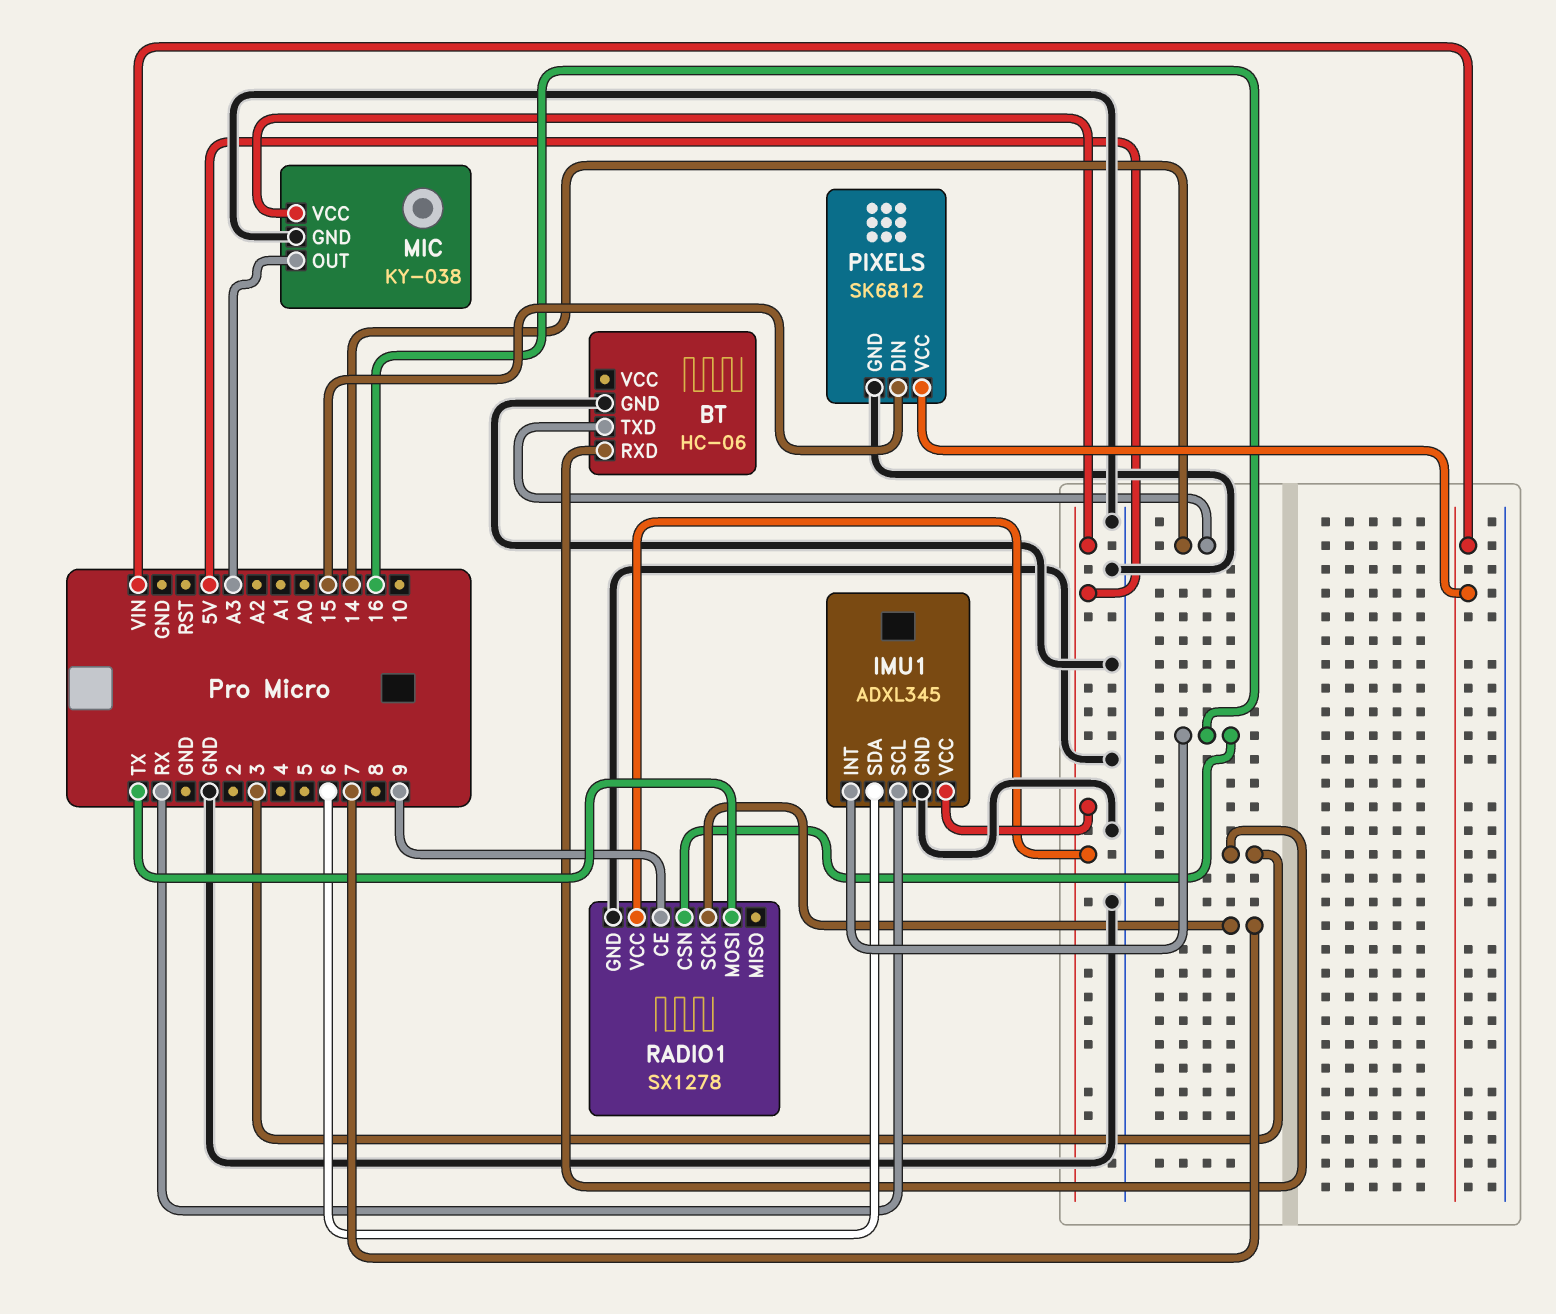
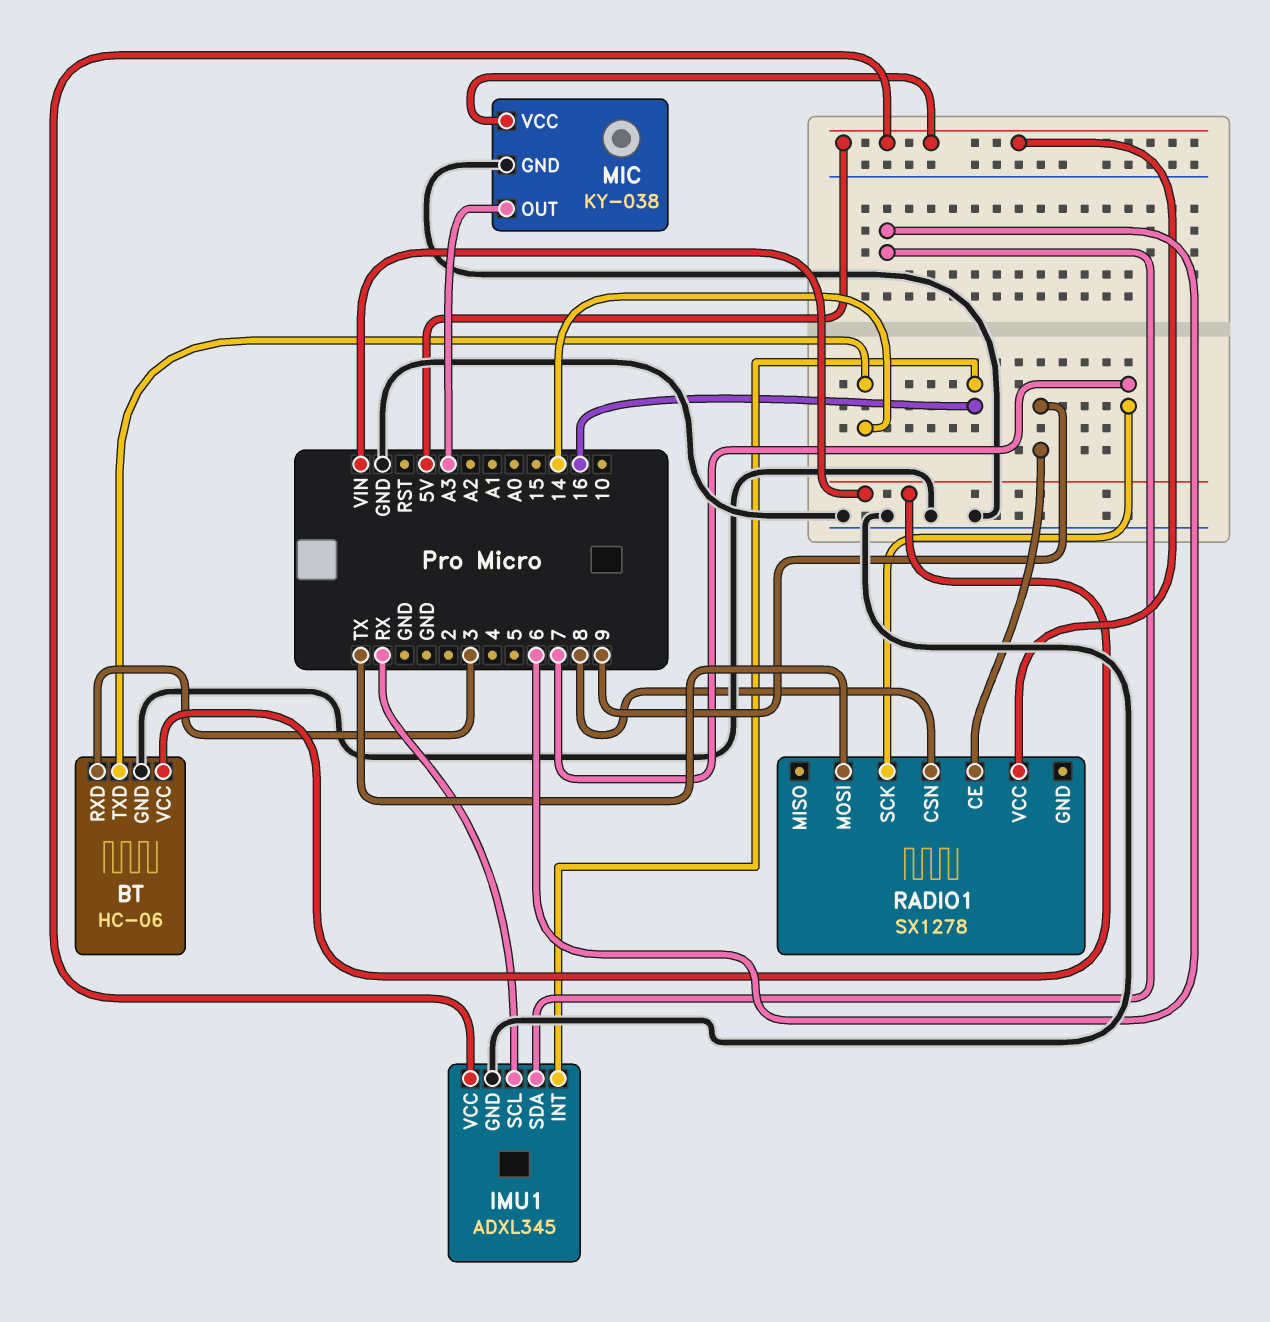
BT pin VCC: none -> VIN
PIXELS: SK6812 -> none
PIXELS pin DIN: 15 -> none
PIXELS pin GND: GND -> none
PIXELS pin VCC: VIN -> none
RADIO1 pin CSN: 16 -> 8
RADIO1 pin GND: GND -> none

